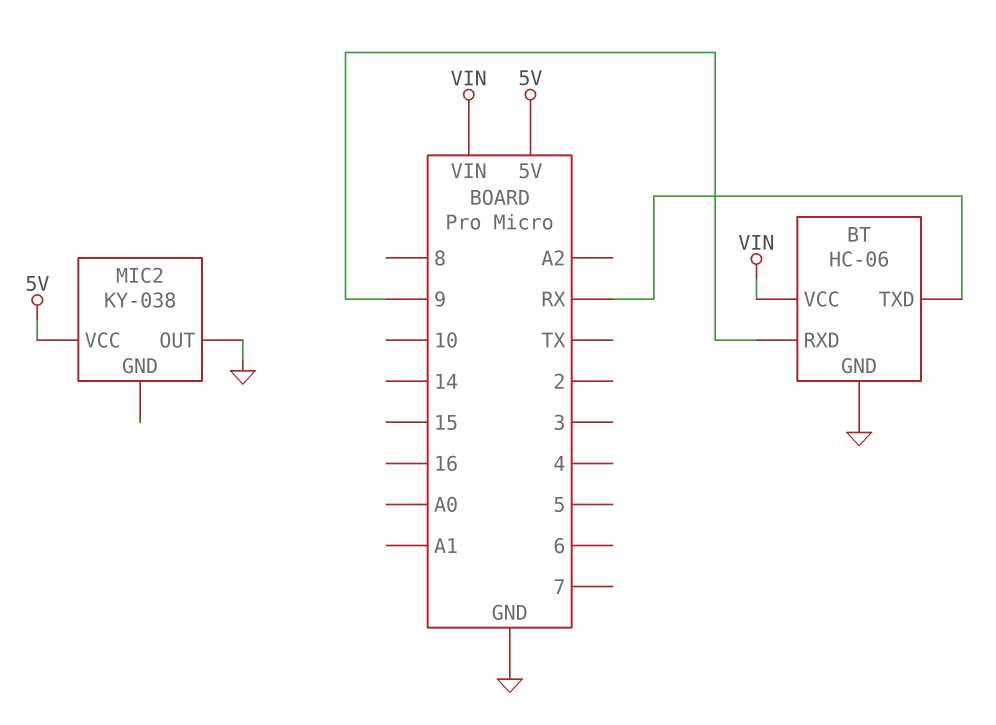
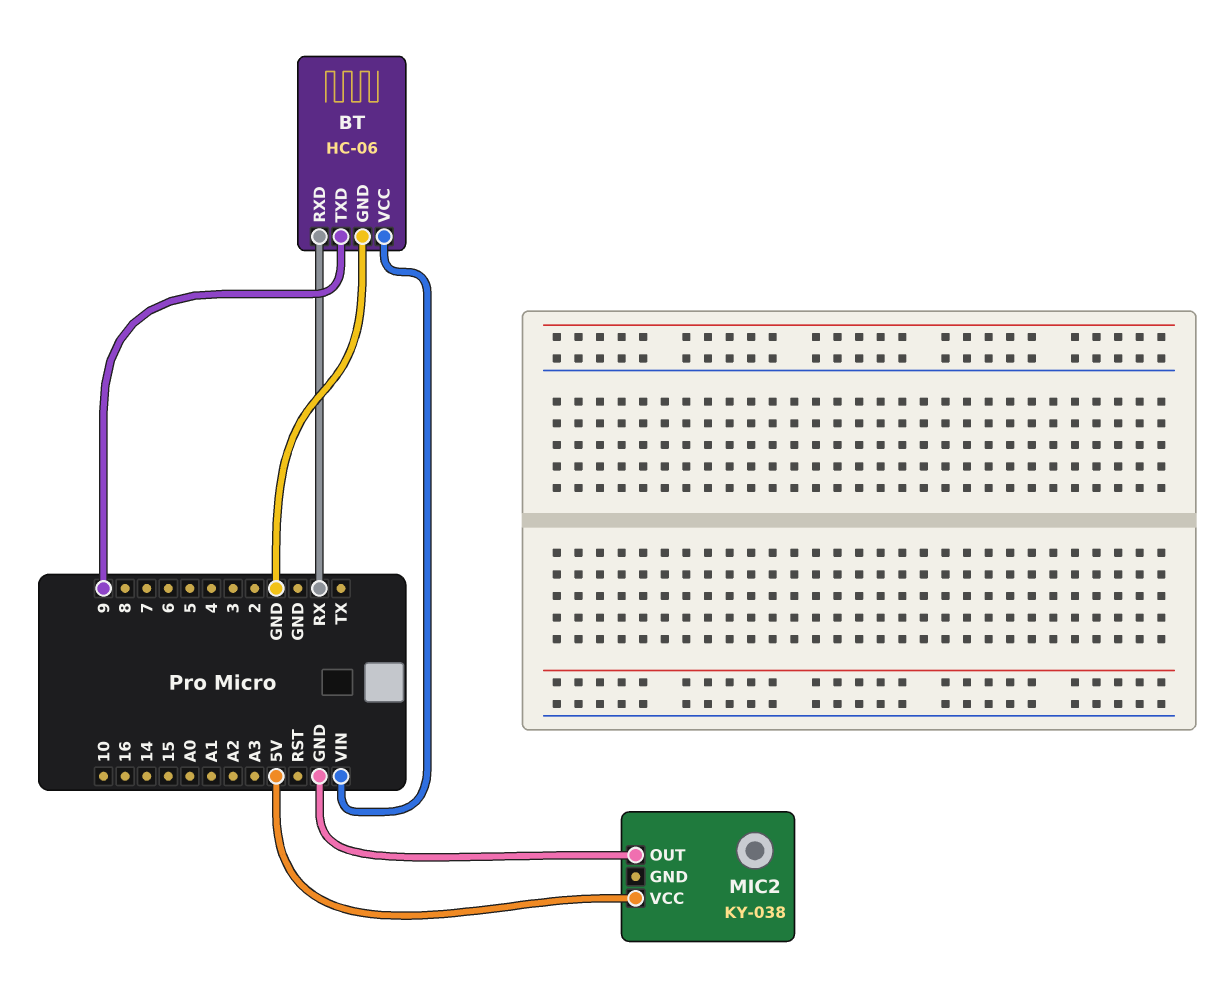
BT pin RXD: 9 -> RX
BT pin TXD: RX -> 9

